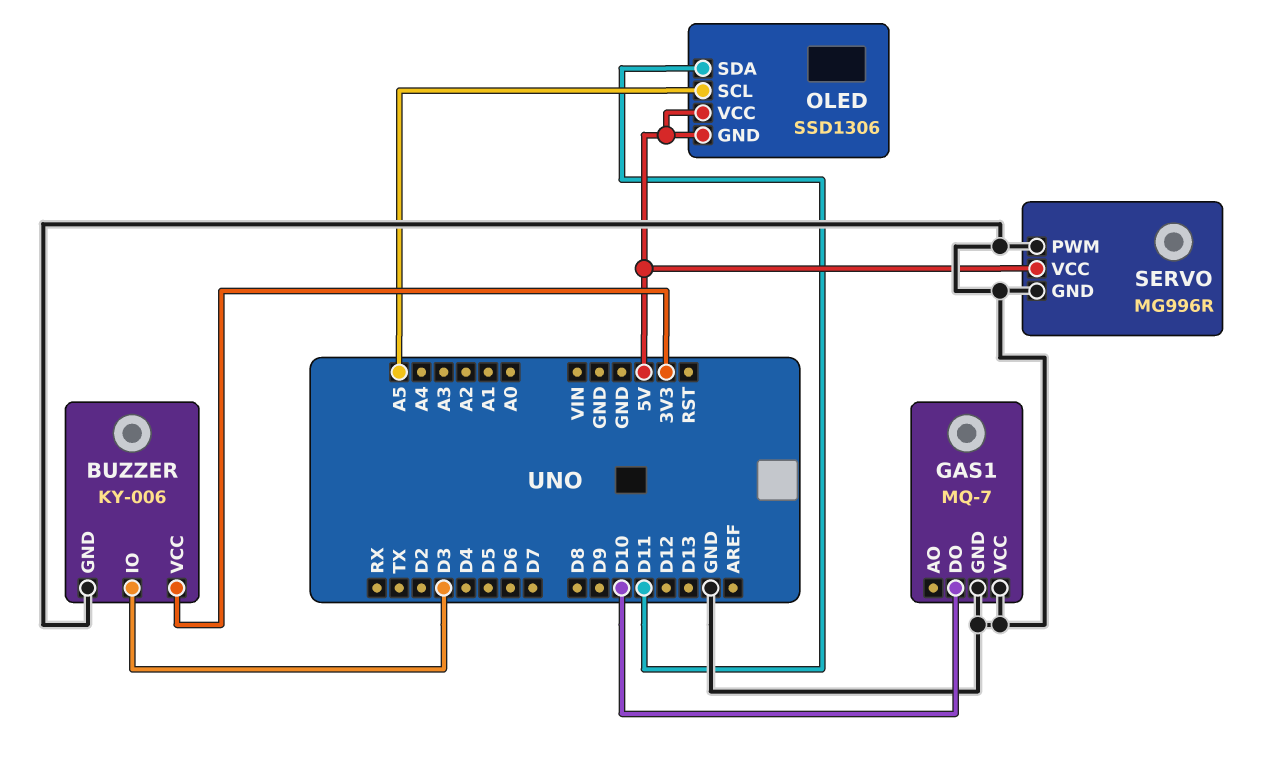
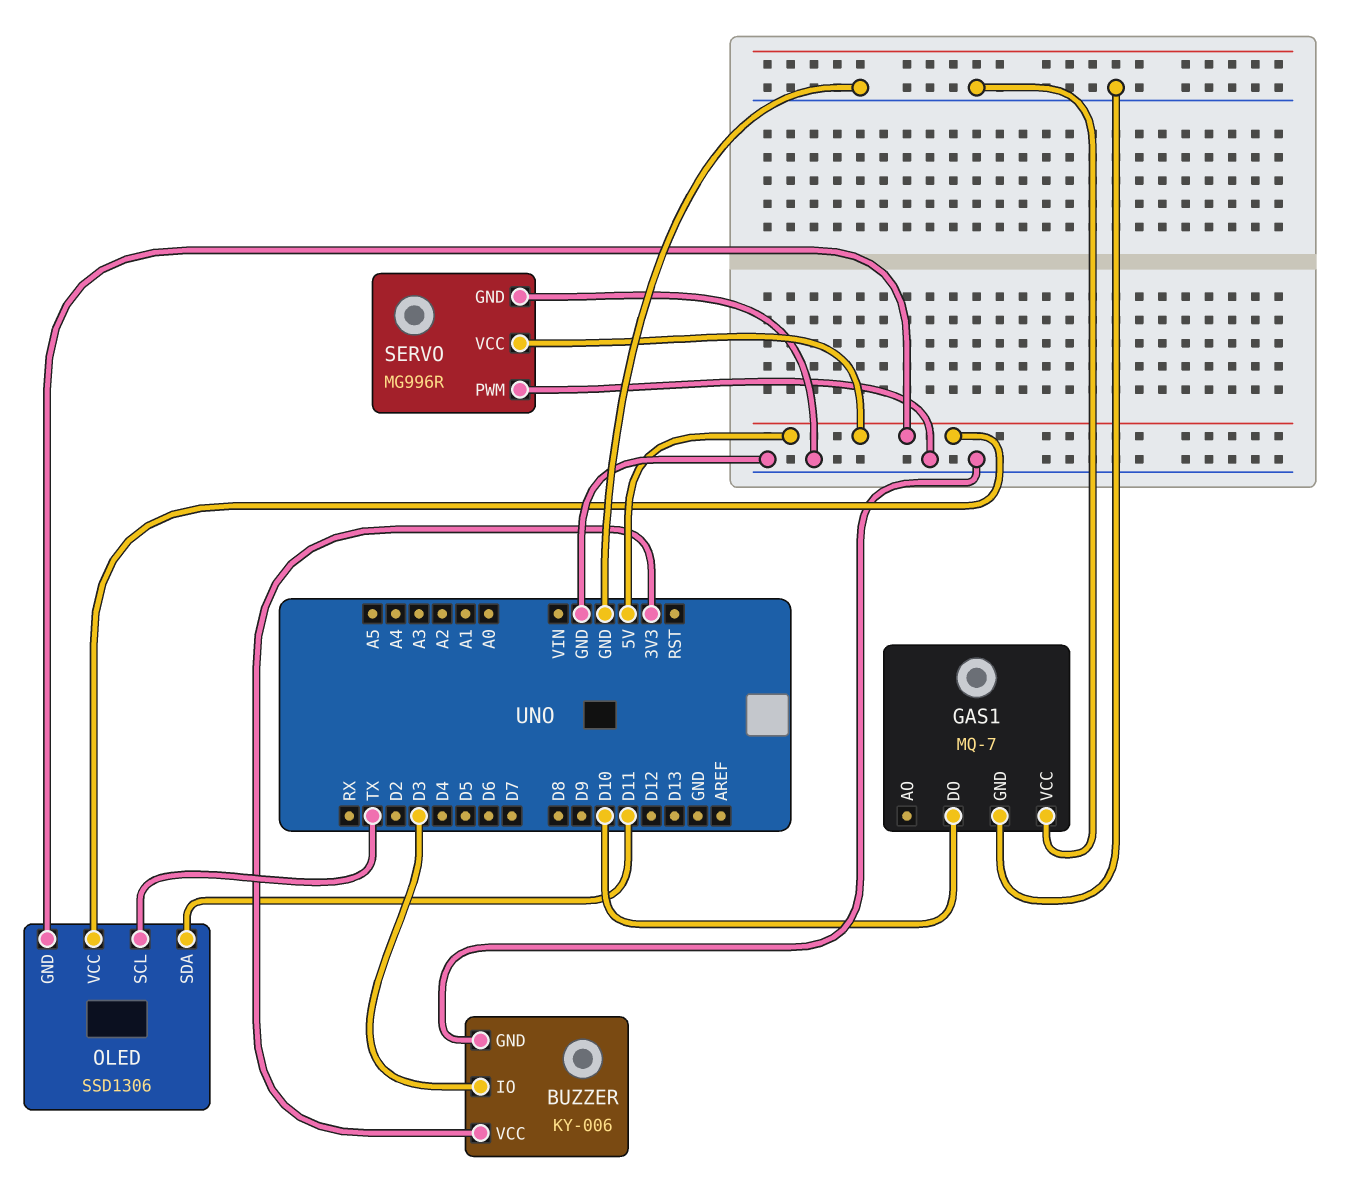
OLED pin SCL: A5 -> TX

